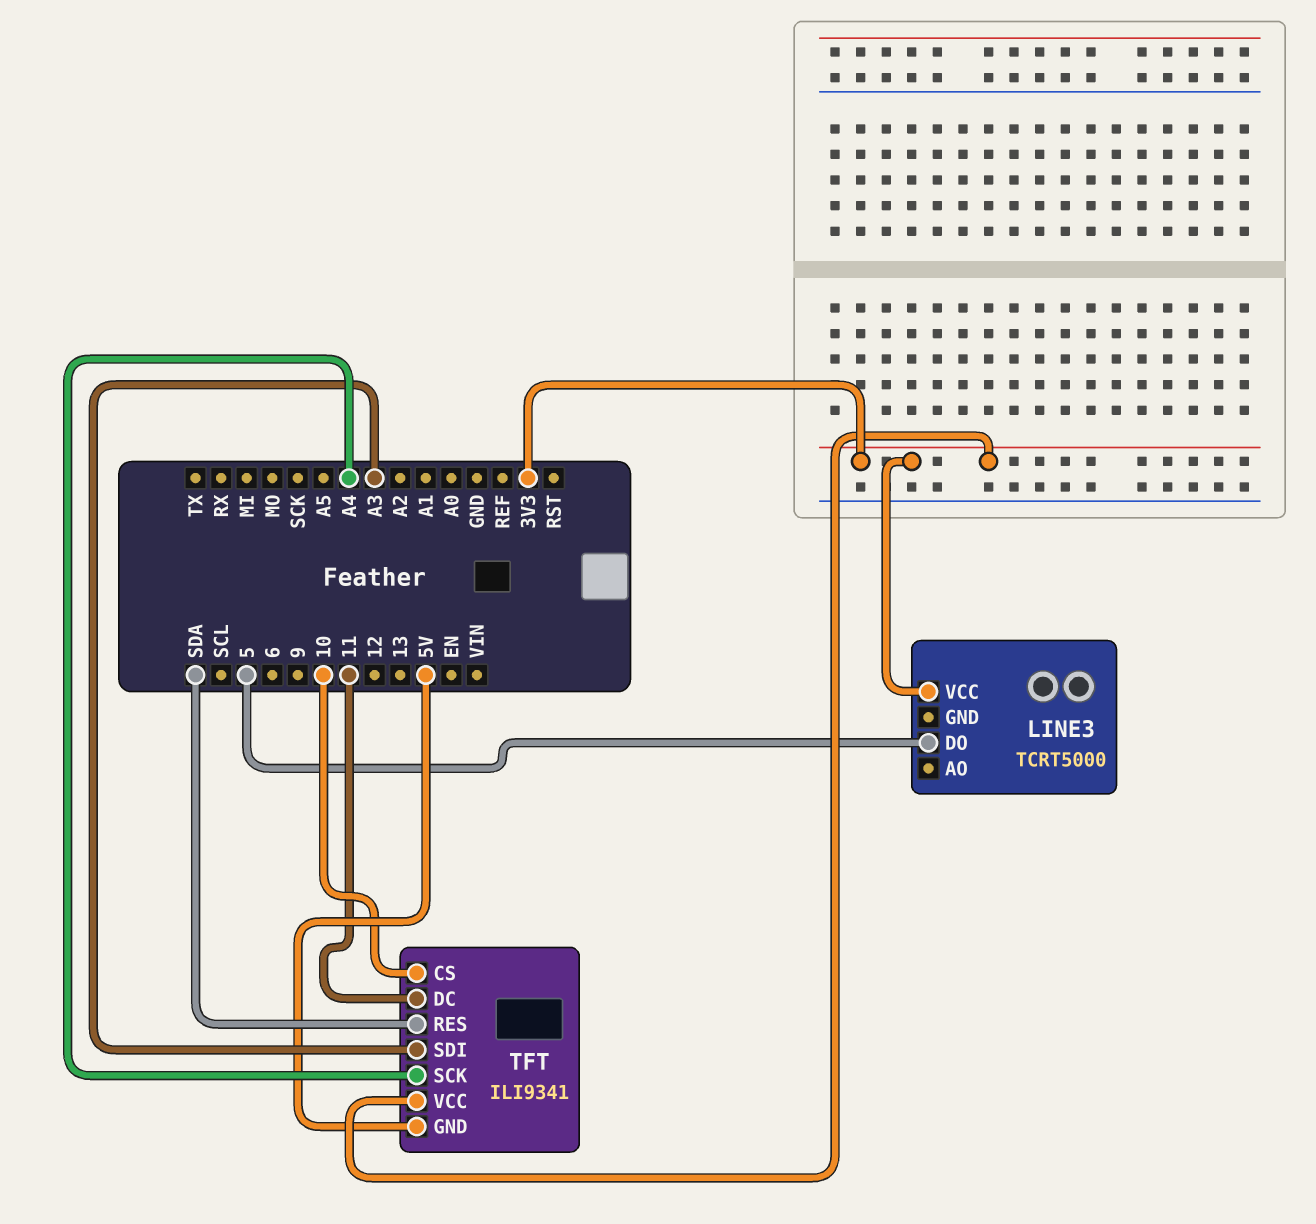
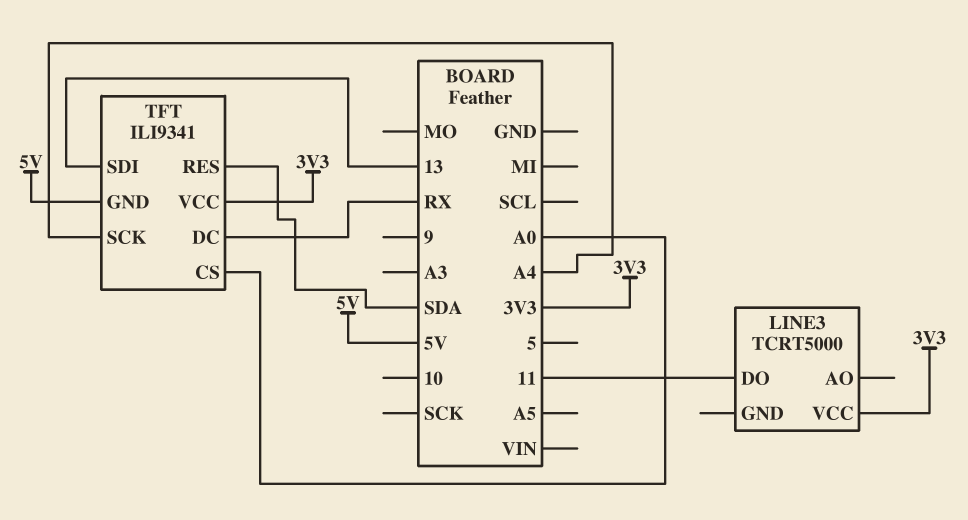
LINE3 pin DO: 5 -> 11
TFT pin CS: 10 -> A0
TFT pin DC: 11 -> RX
TFT pin SDI: A3 -> 13

